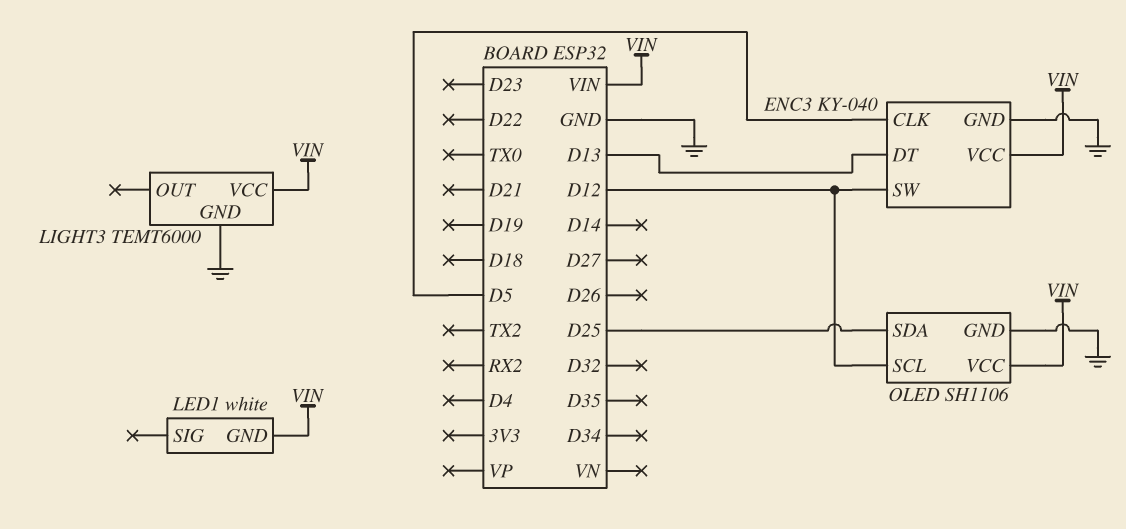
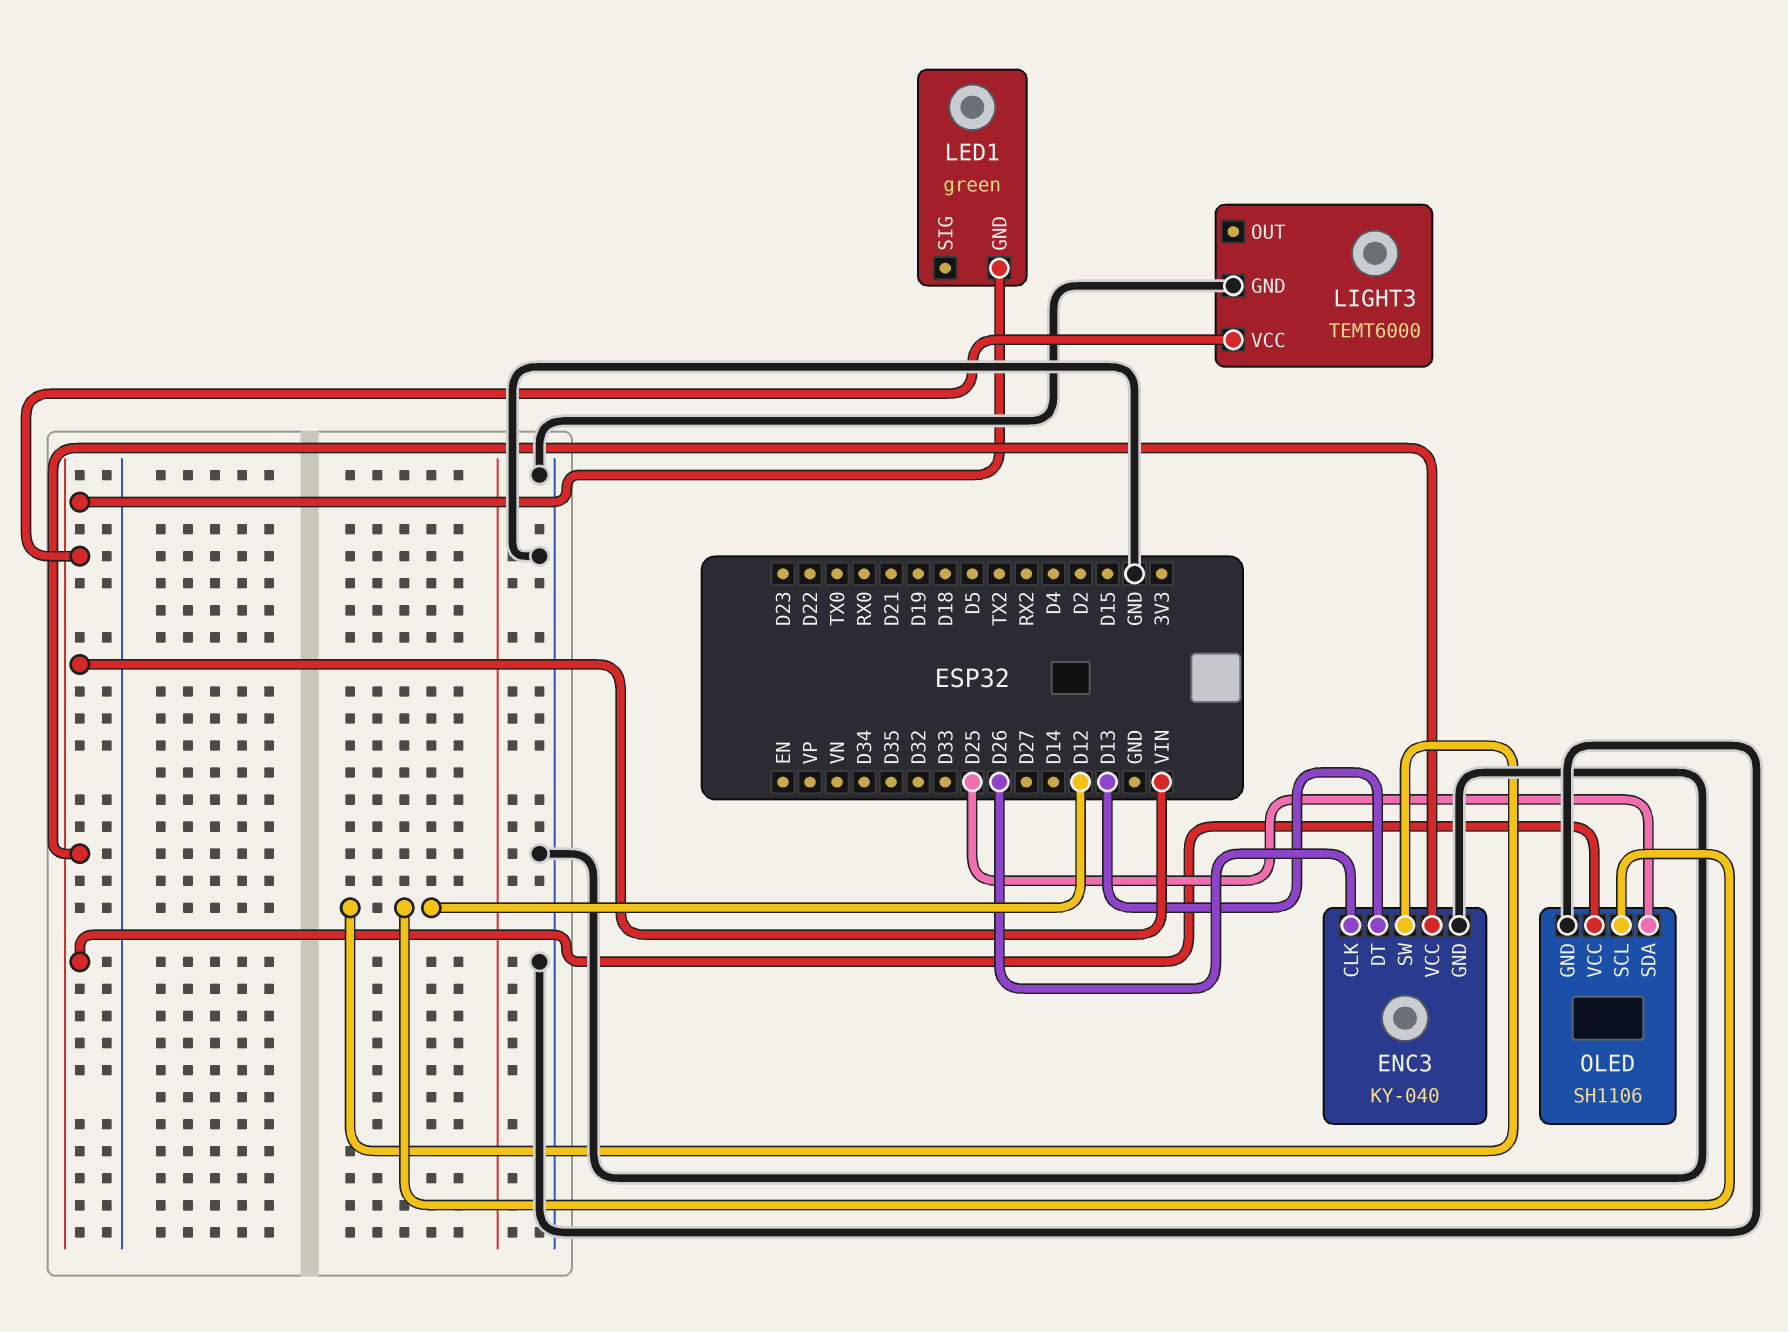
ENC3 pin CLK: D5 -> D26
LED1: white -> green

